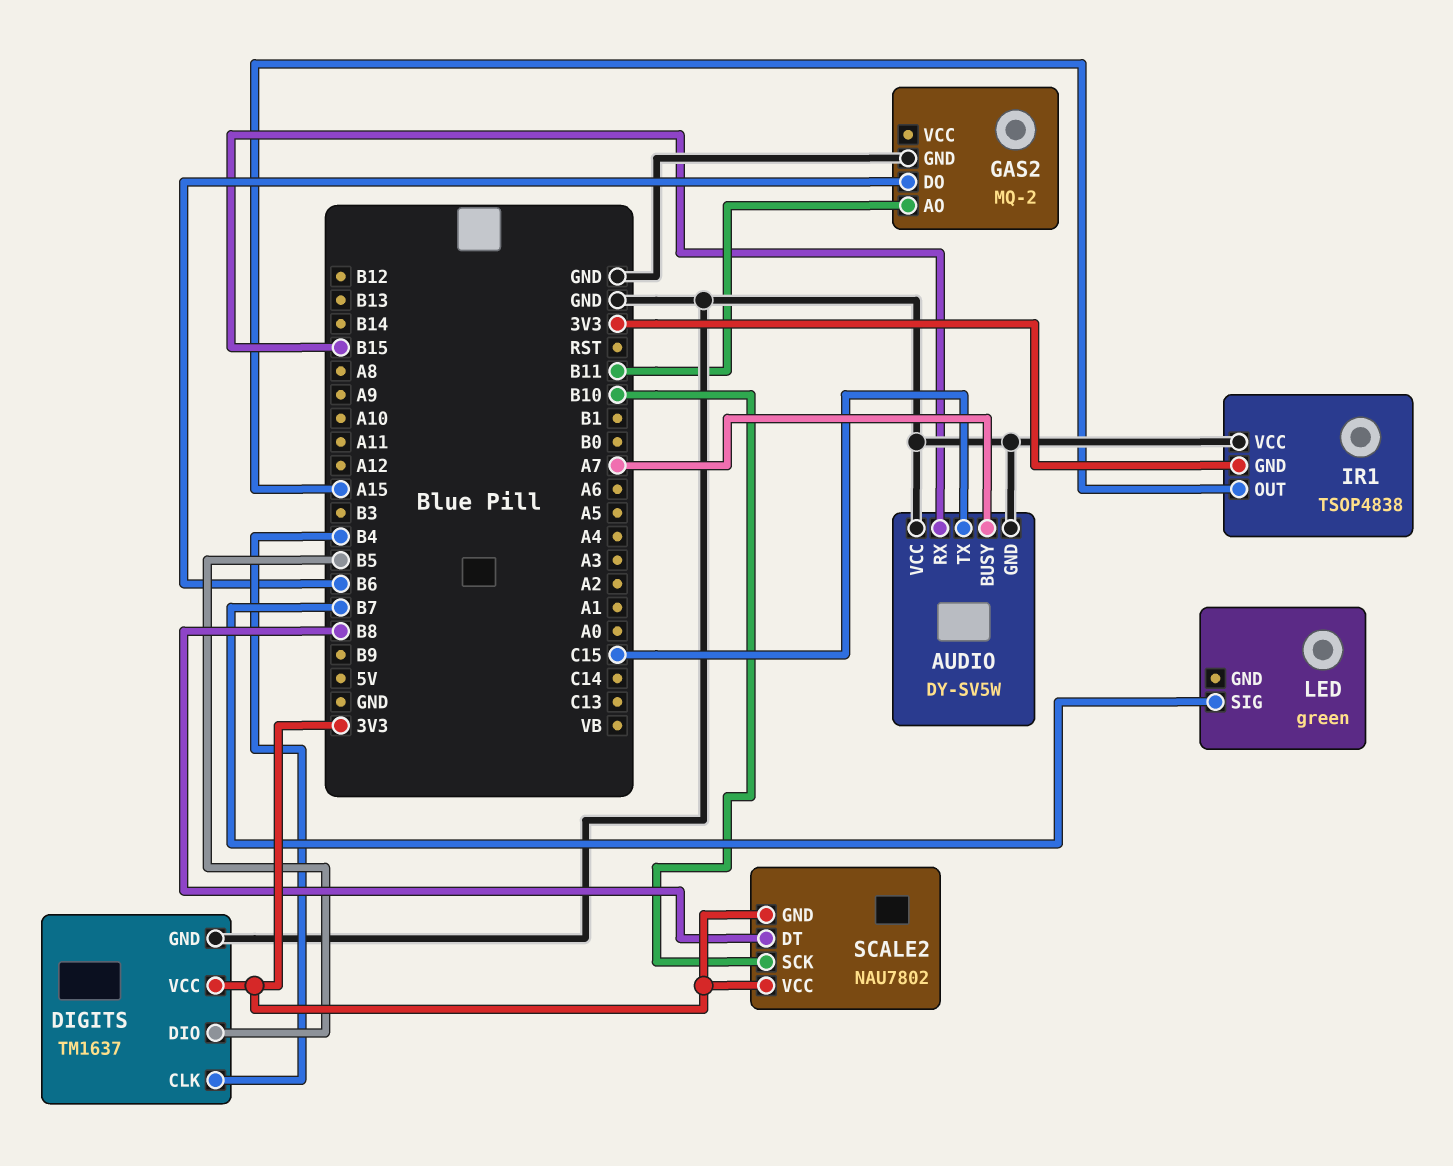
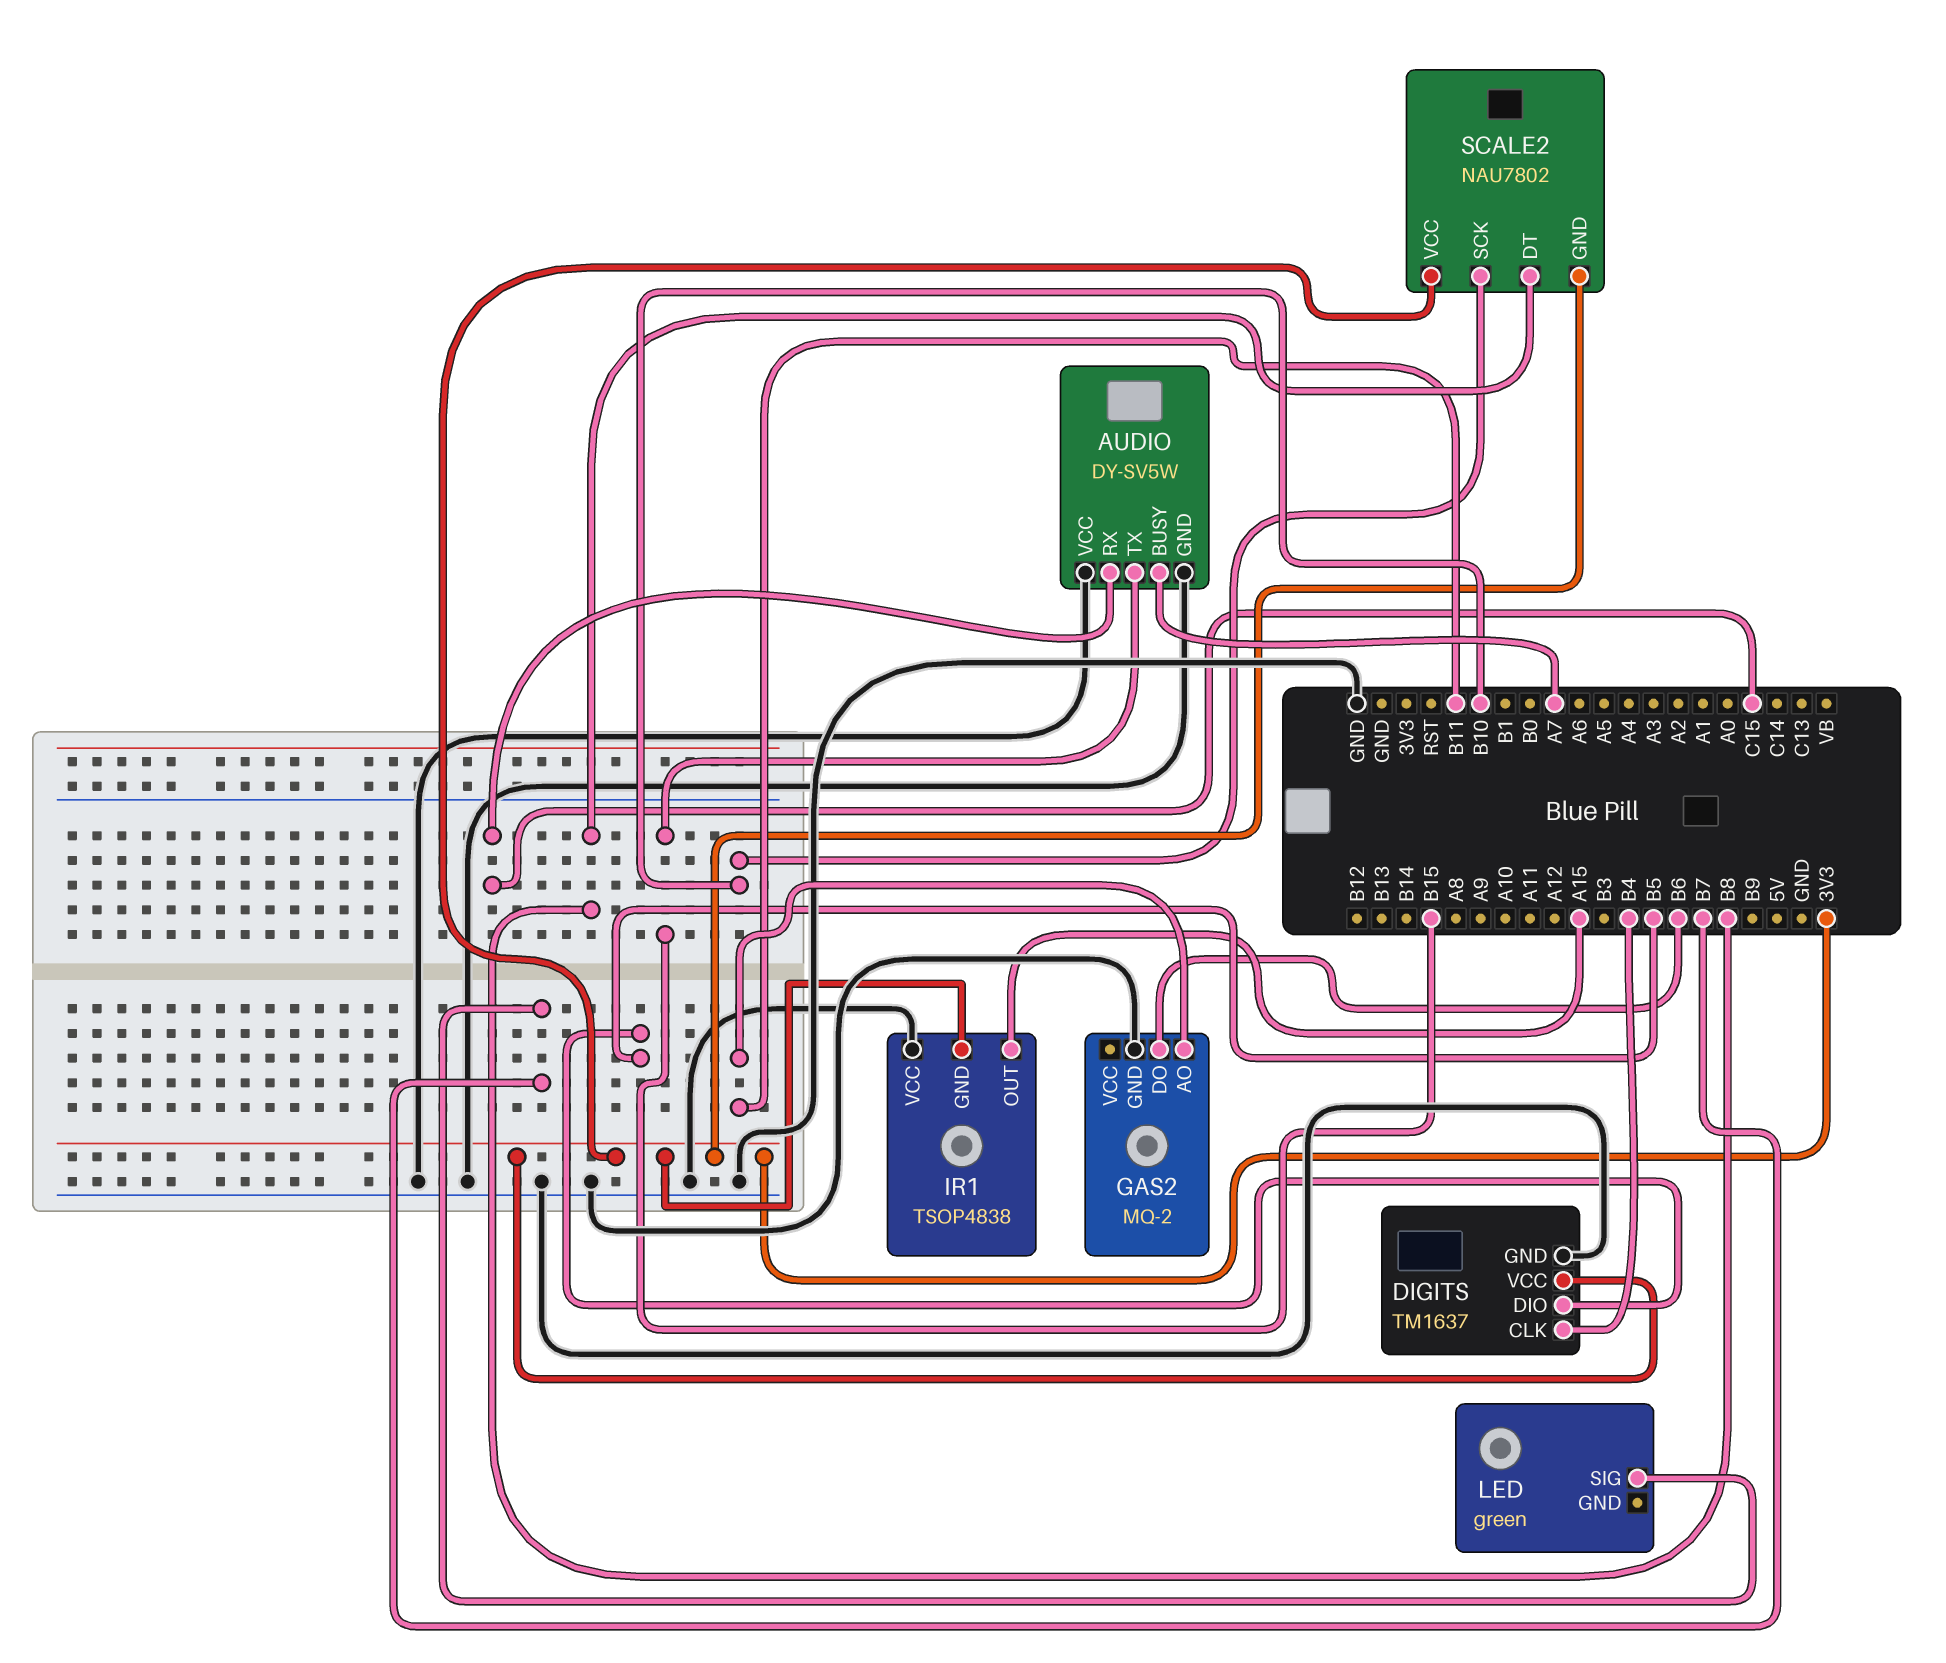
AUDIO pin RX: B15 -> C15
AUDIO pin TX: C15 -> B15

